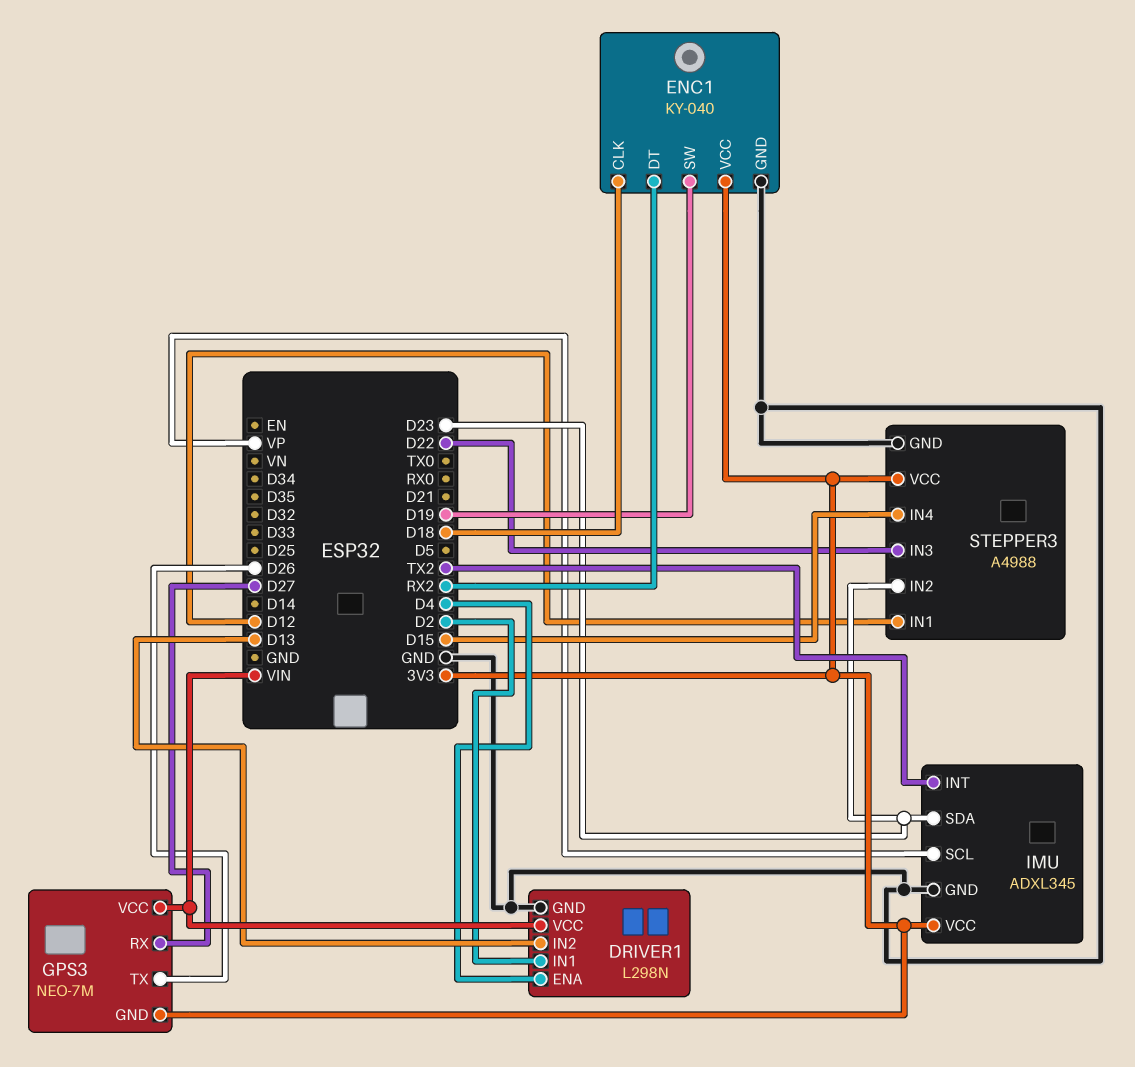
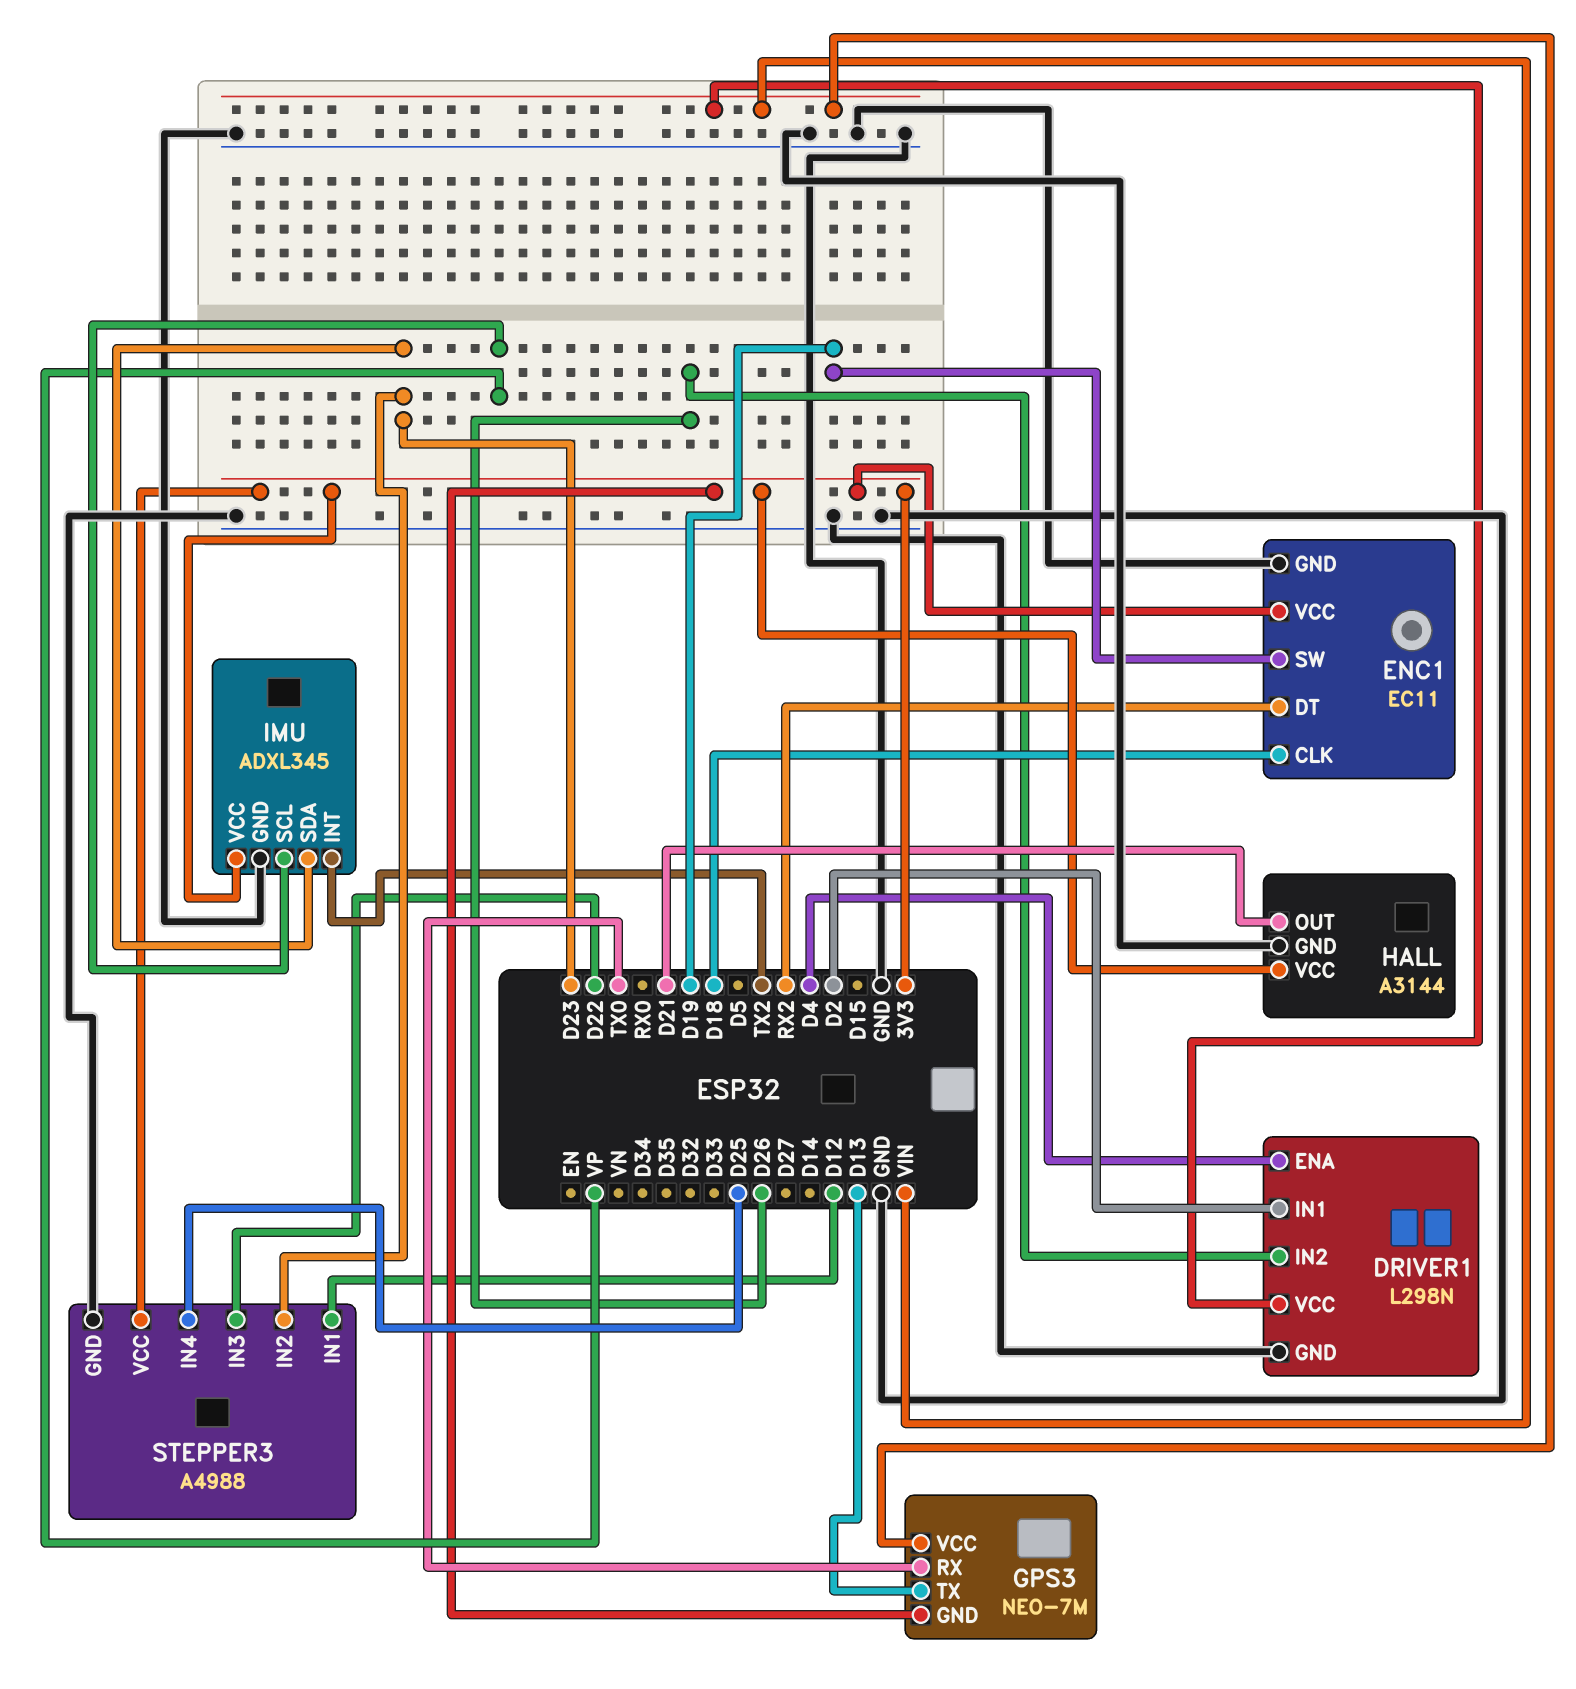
DRIVER1 pin IN2: D13 -> D26
ENC1: KY-040 -> EC11
GPS3 pin RX: D27 -> TX0
GPS3 pin TX: D26 -> D13
HALL: none -> A3144
HALL pin GND: none -> GND
HALL pin OUT: none -> D21
HALL pin VCC: none -> 3V3
STEPPER3 pin IN4: D15 -> D25

